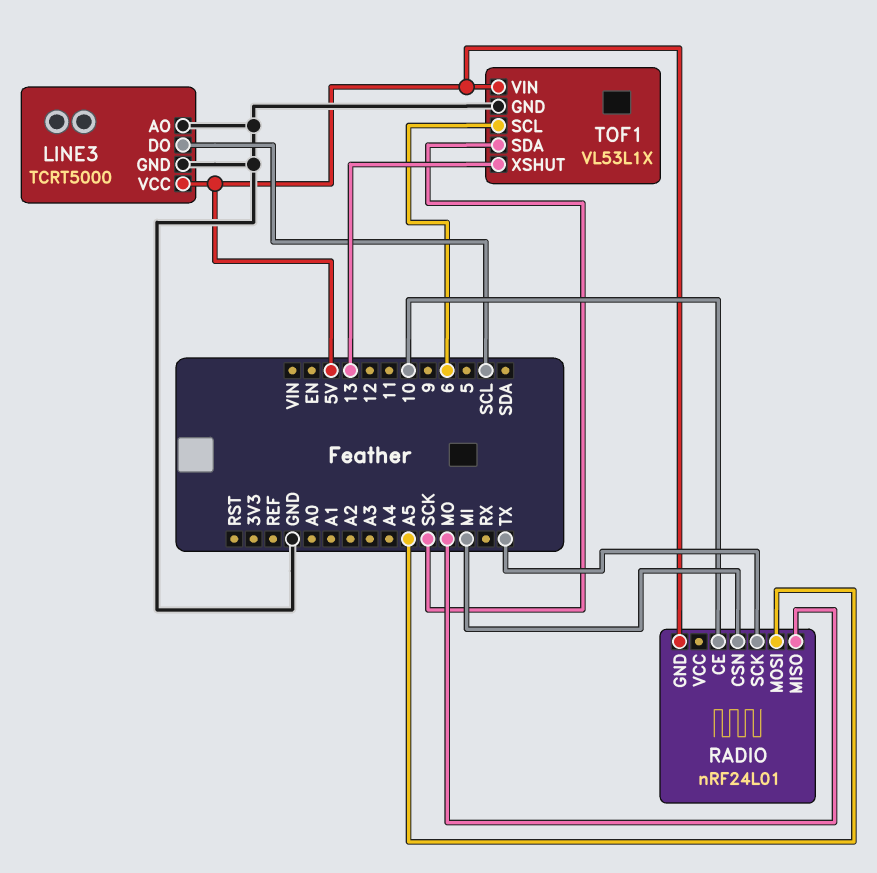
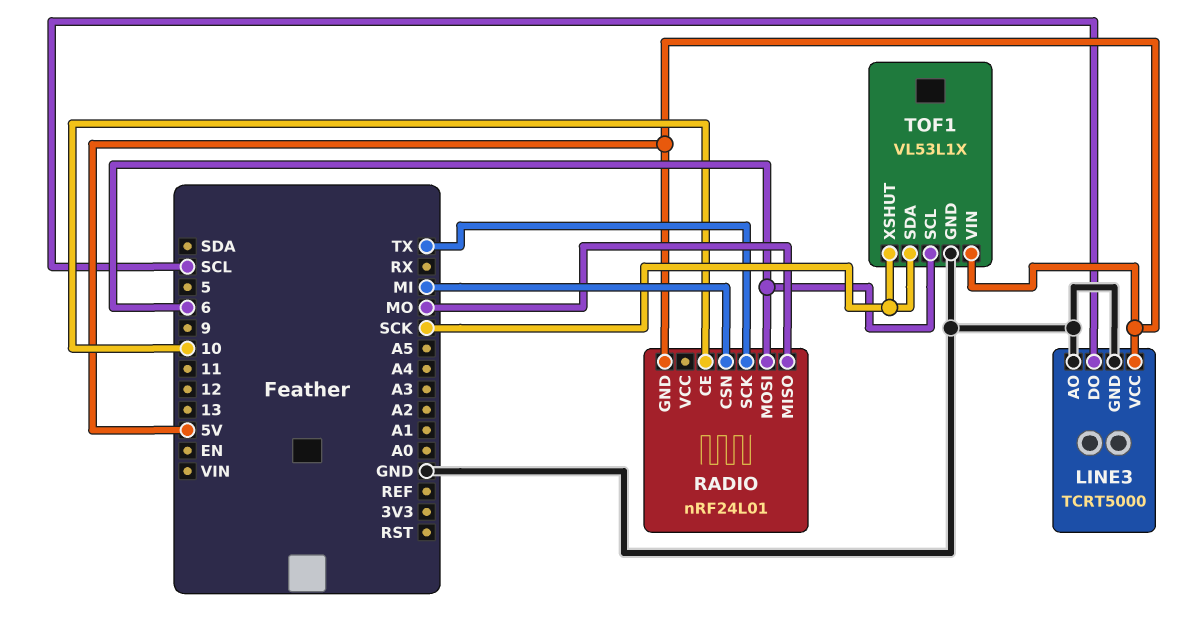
RADIO pin MOSI: A5 -> 6
TOF1 pin XSHUT: 13 -> SCK

